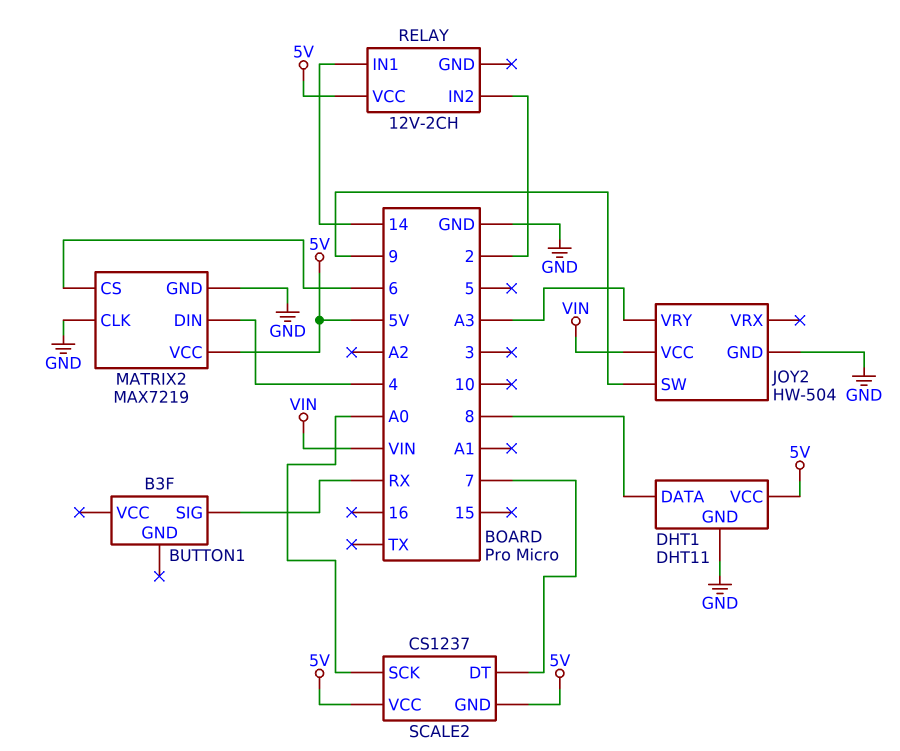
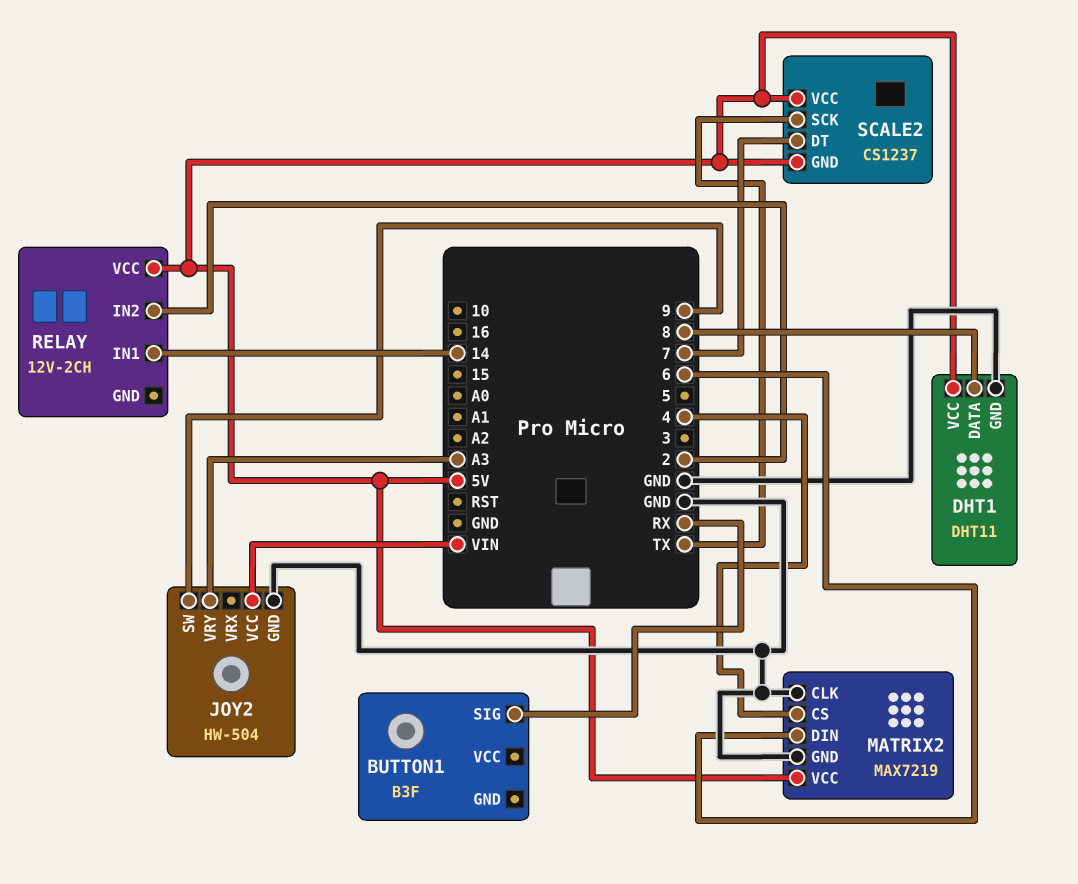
MATRIX2 pin CS: 6 -> 4
MATRIX2 pin DIN: 4 -> 6
SCALE2 pin SCK: A0 -> TX

